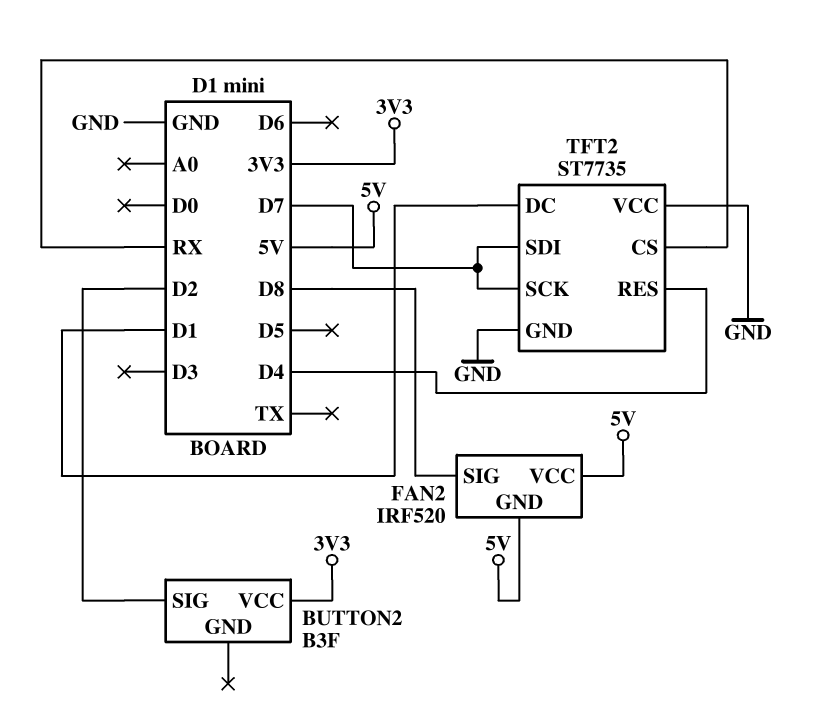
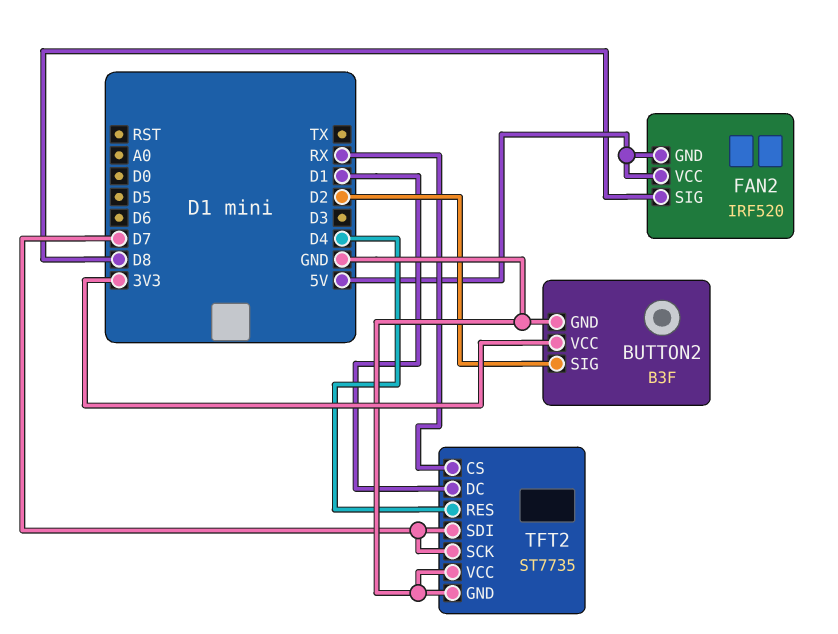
BUTTON2 pin GND: none -> GND

